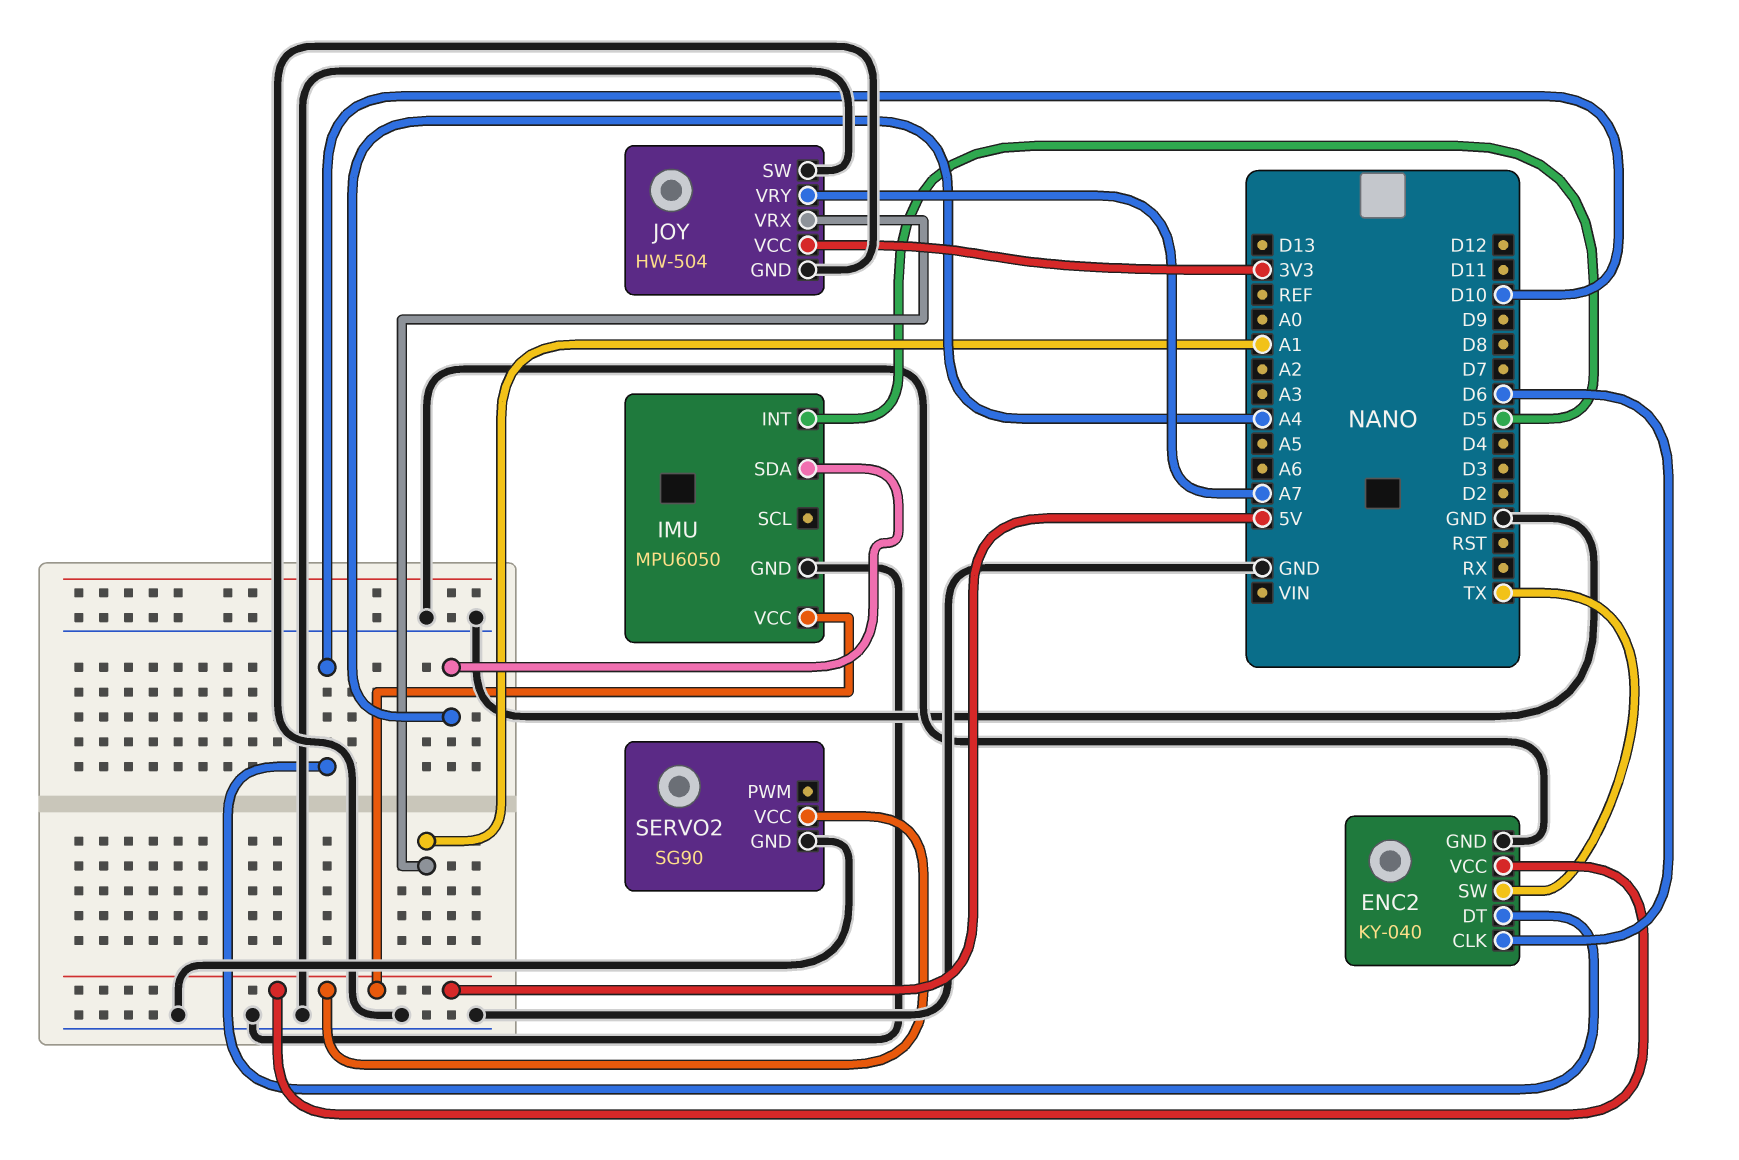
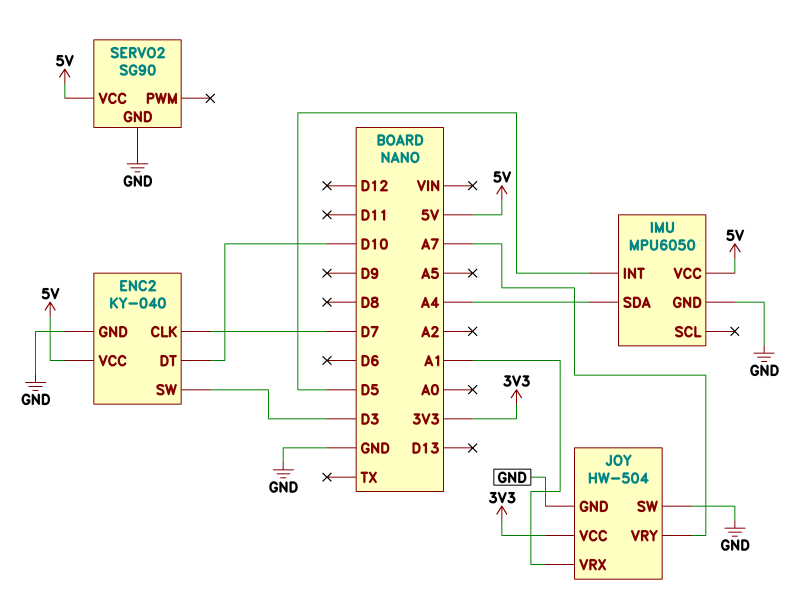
ENC2 pin CLK: D6 -> D7
ENC2 pin SW: TX -> D3

